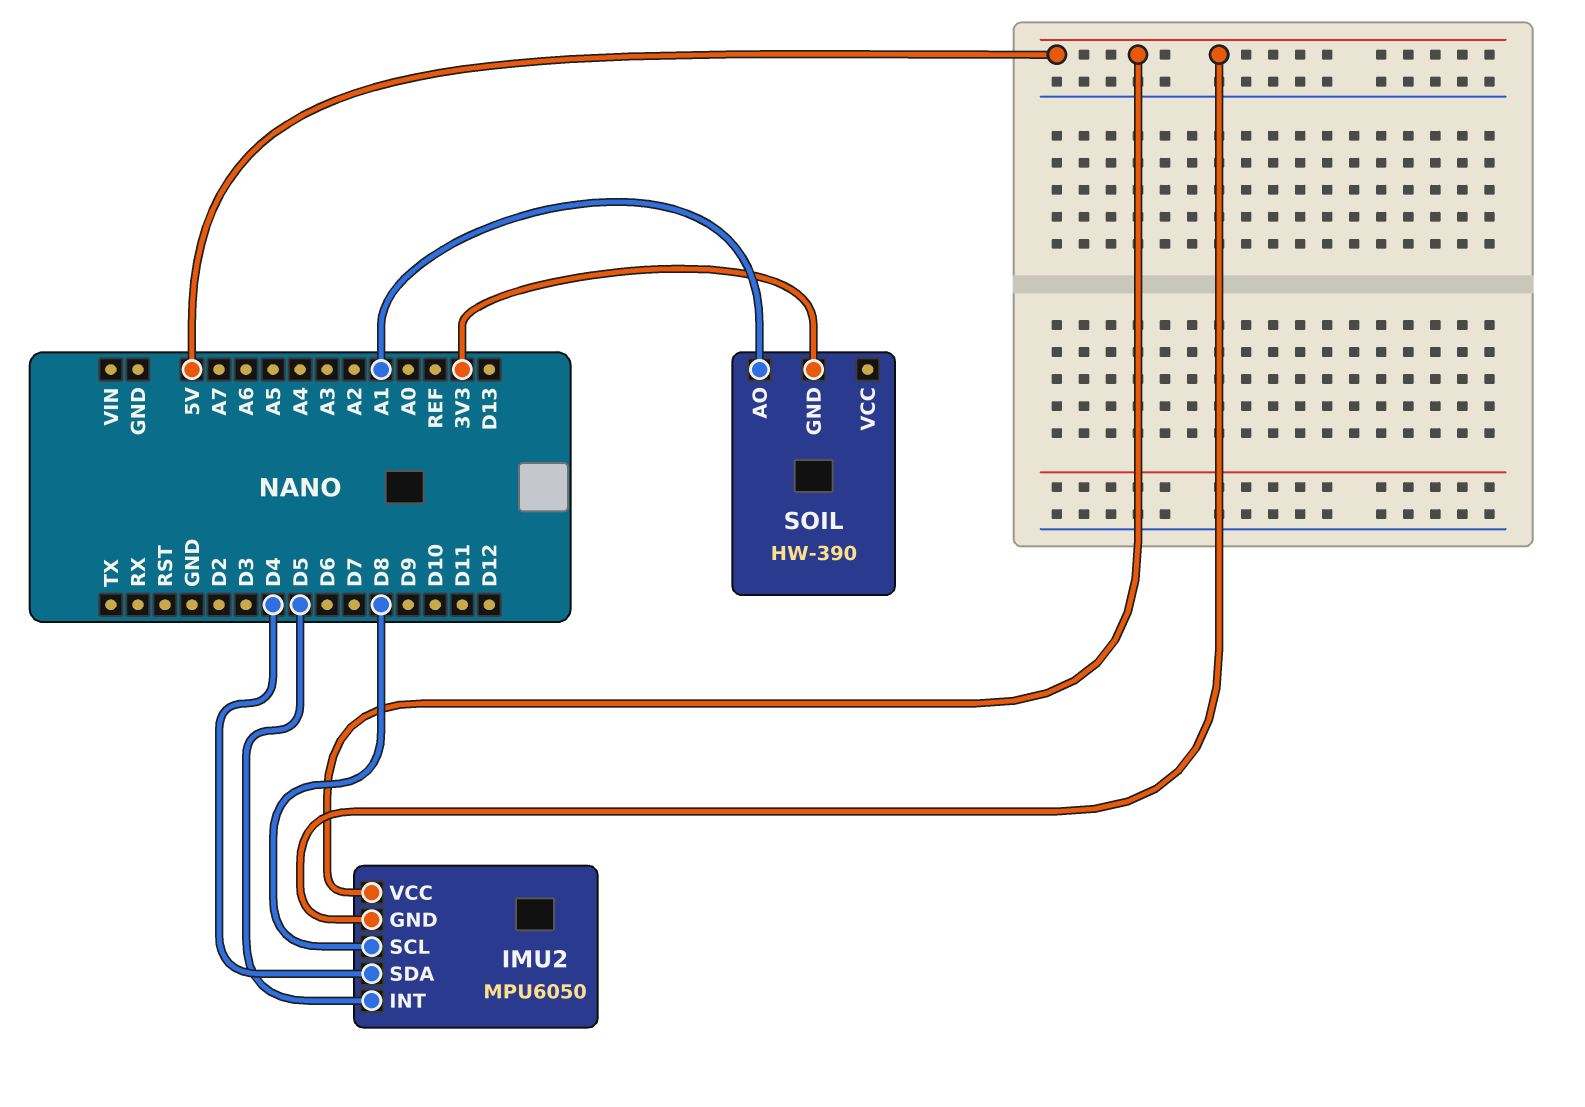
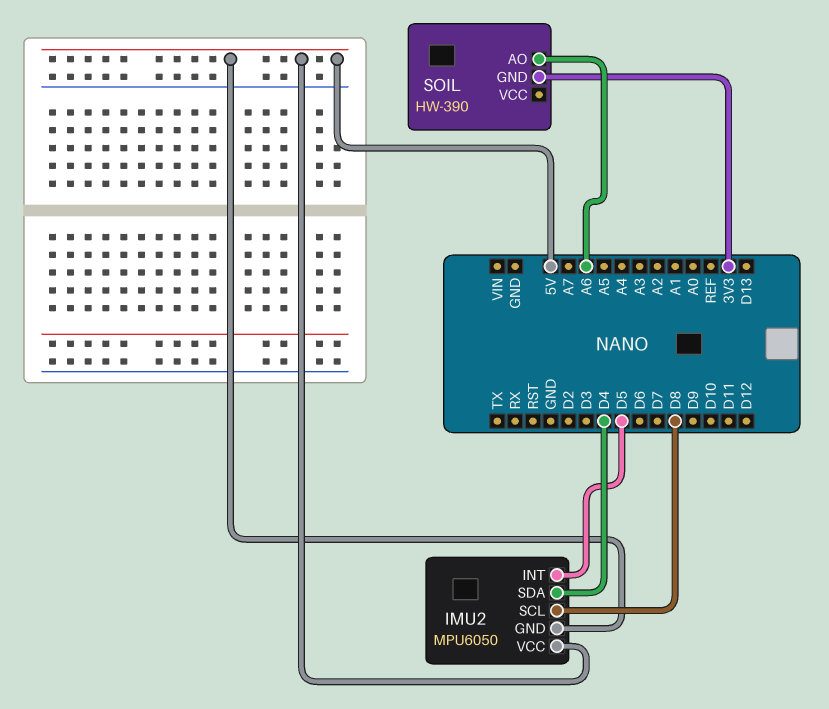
SOIL pin AO: A1 -> A6

